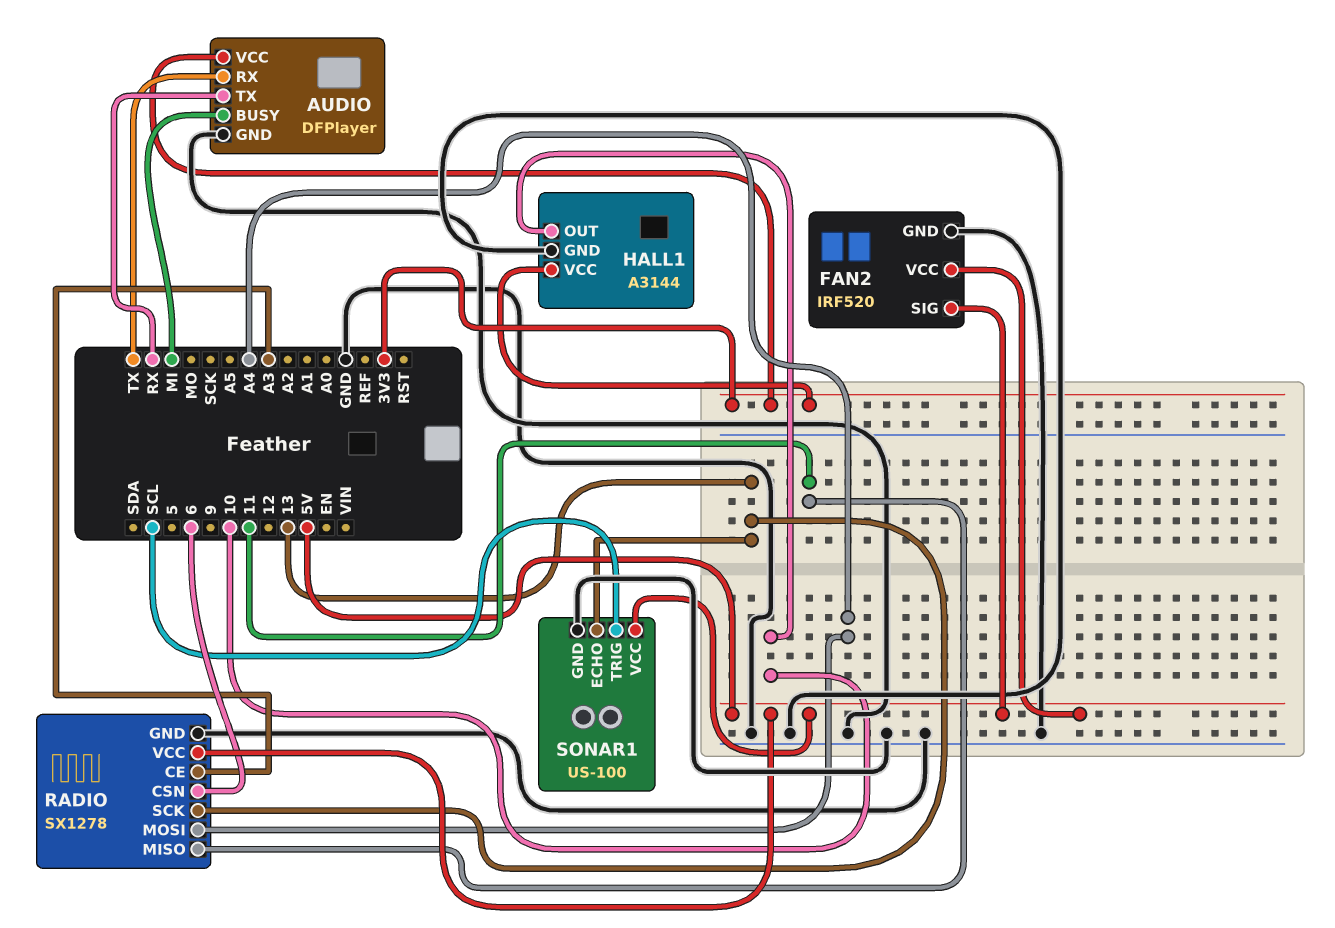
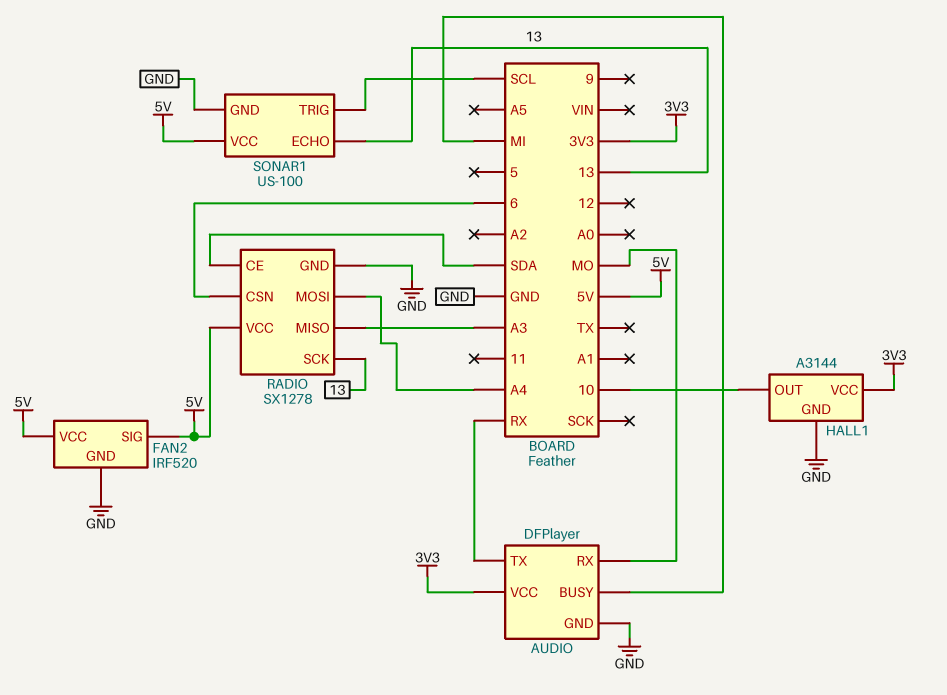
AUDIO pin RX: TX -> MO
RADIO pin CE: A3 -> SDA
RADIO pin MISO: 11 -> A3

